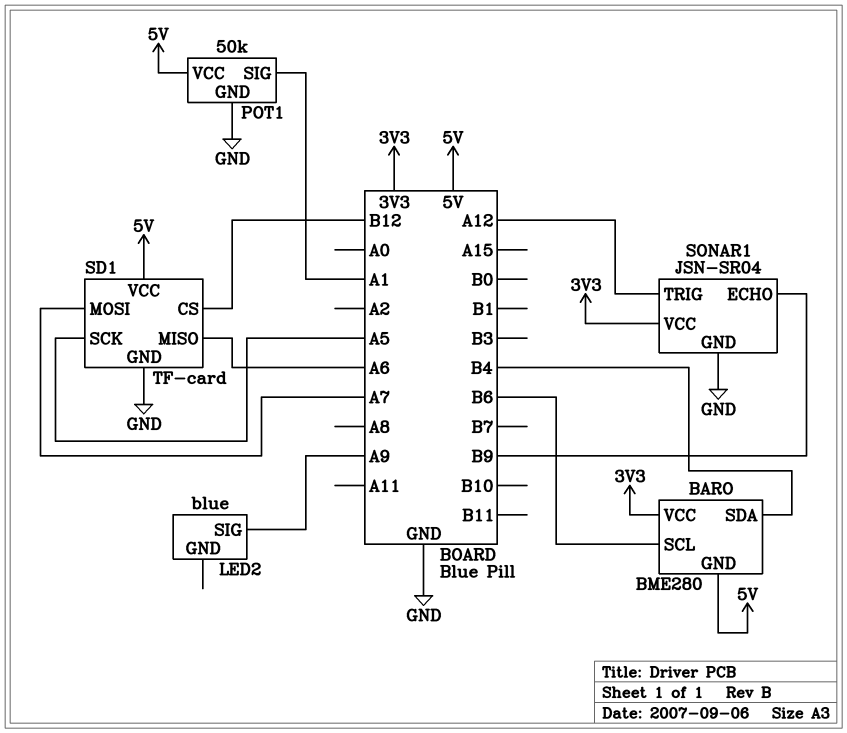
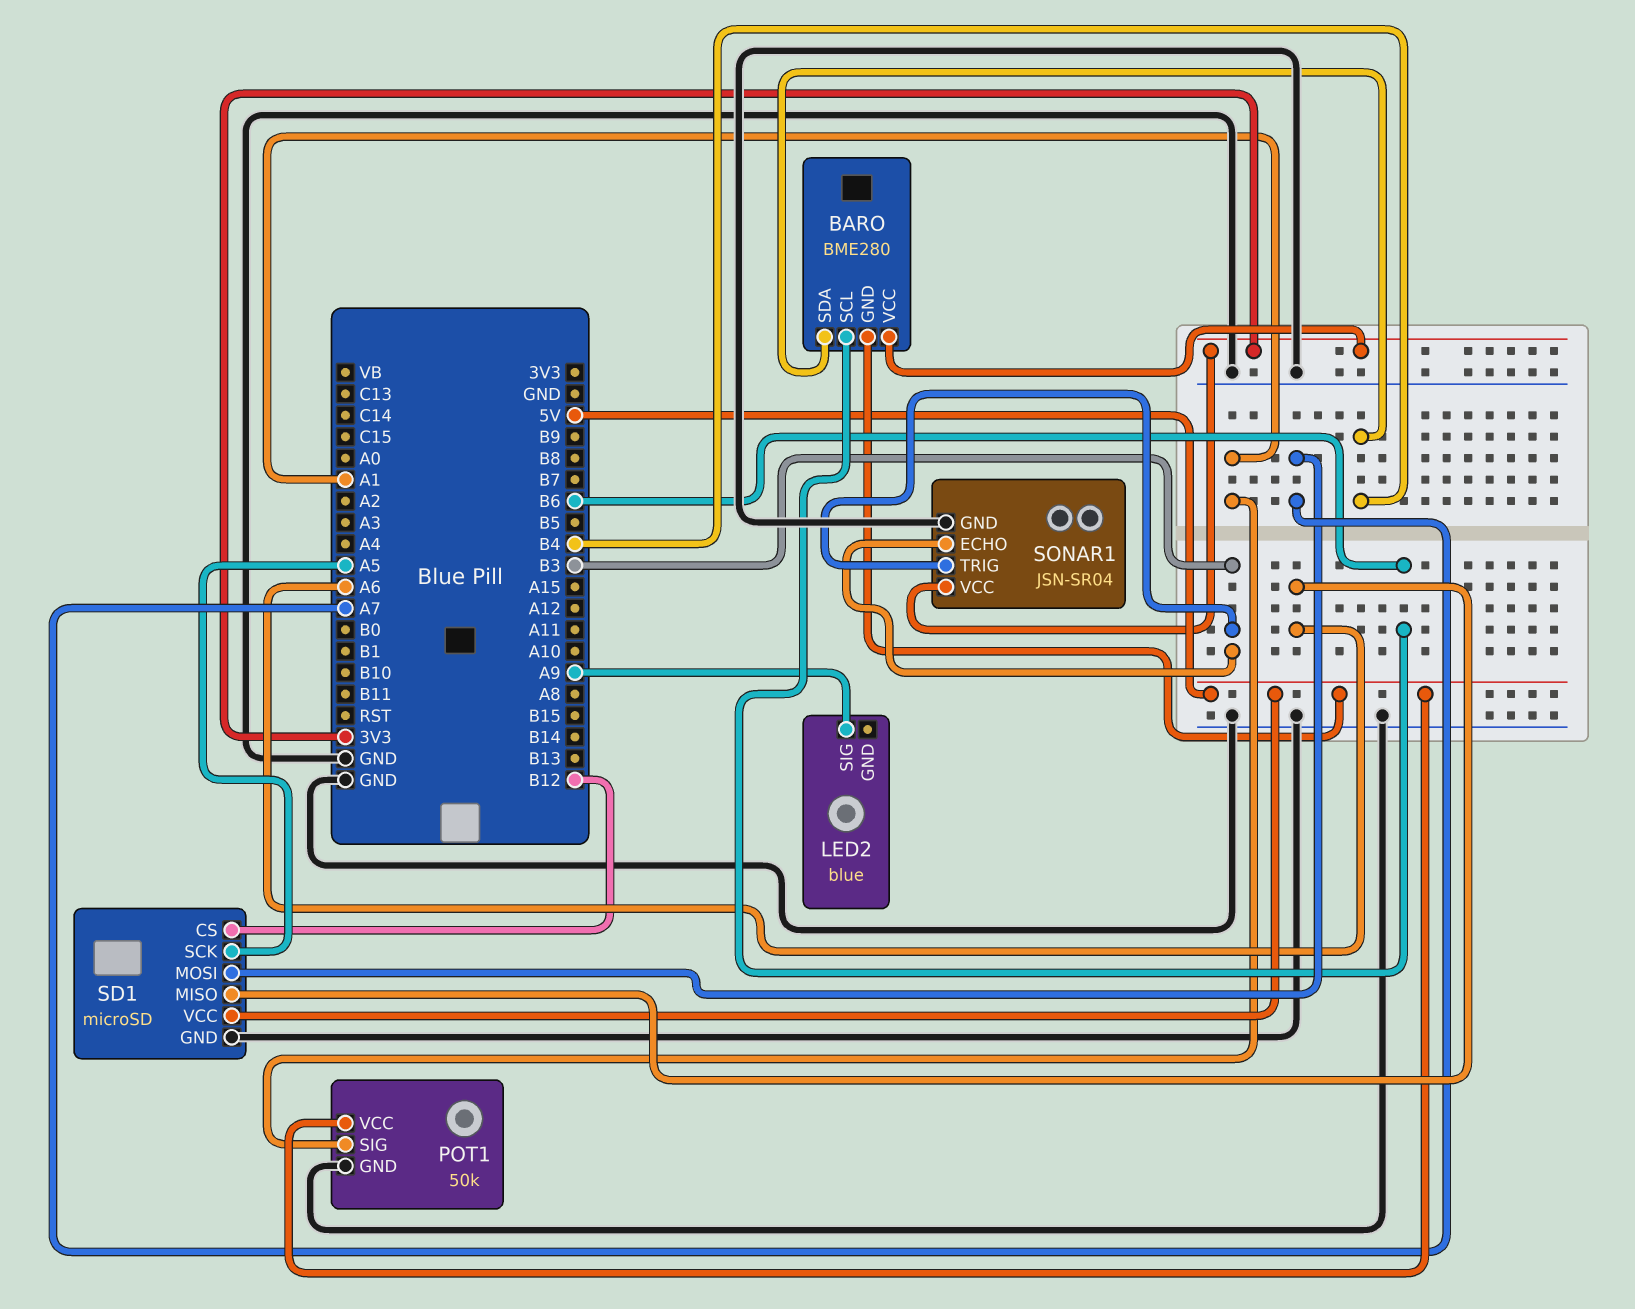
SD1: TF-card -> microSD
SONAR1 pin ECHO: B9 -> B3
SONAR1 pin TRIG: A12 -> B3

